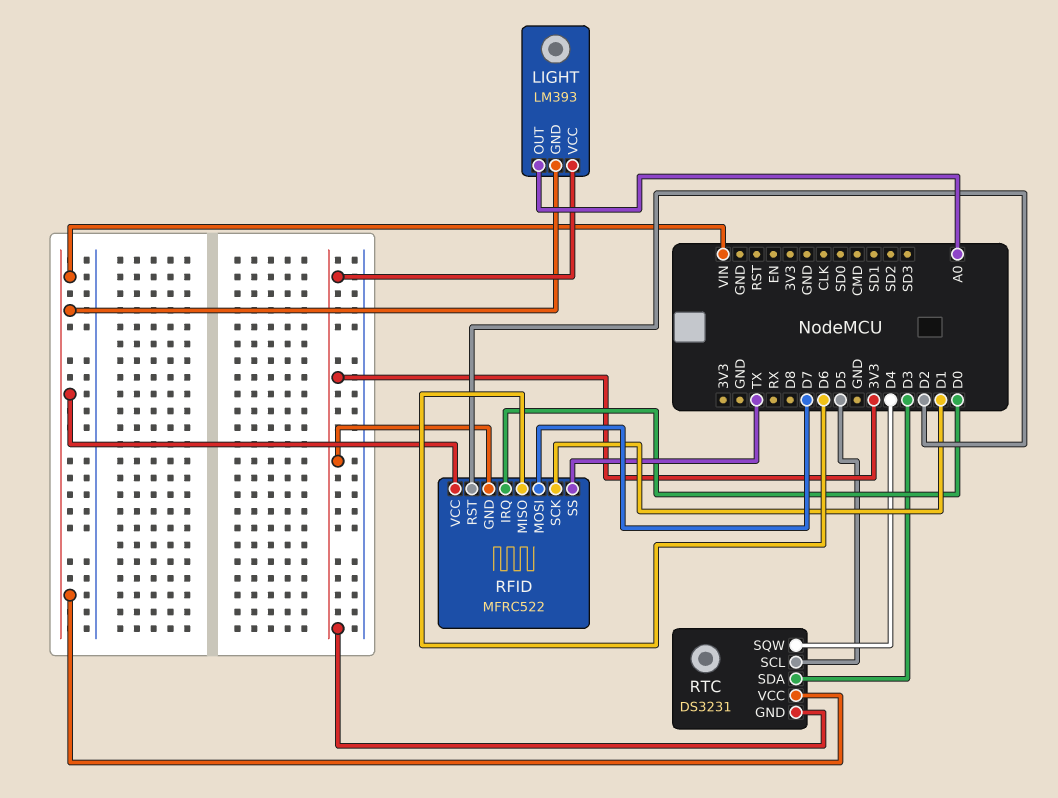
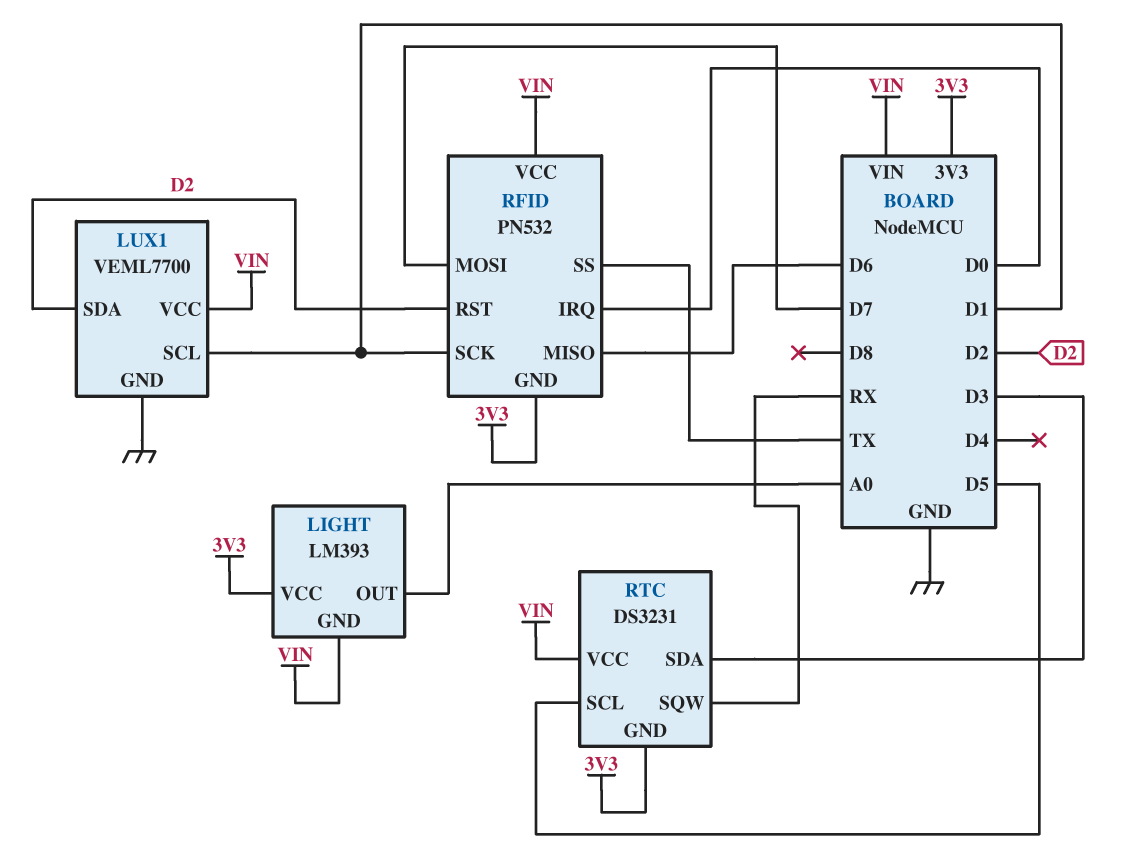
LUX1: none -> VEML7700
LUX1 pin GND: none -> GND
LUX1 pin SCL: none -> D1
LUX1 pin SDA: none -> D2
LUX1 pin VCC: none -> VIN
RFID: MFRC522 -> PN532
RTC pin SQW: D4 -> RX

